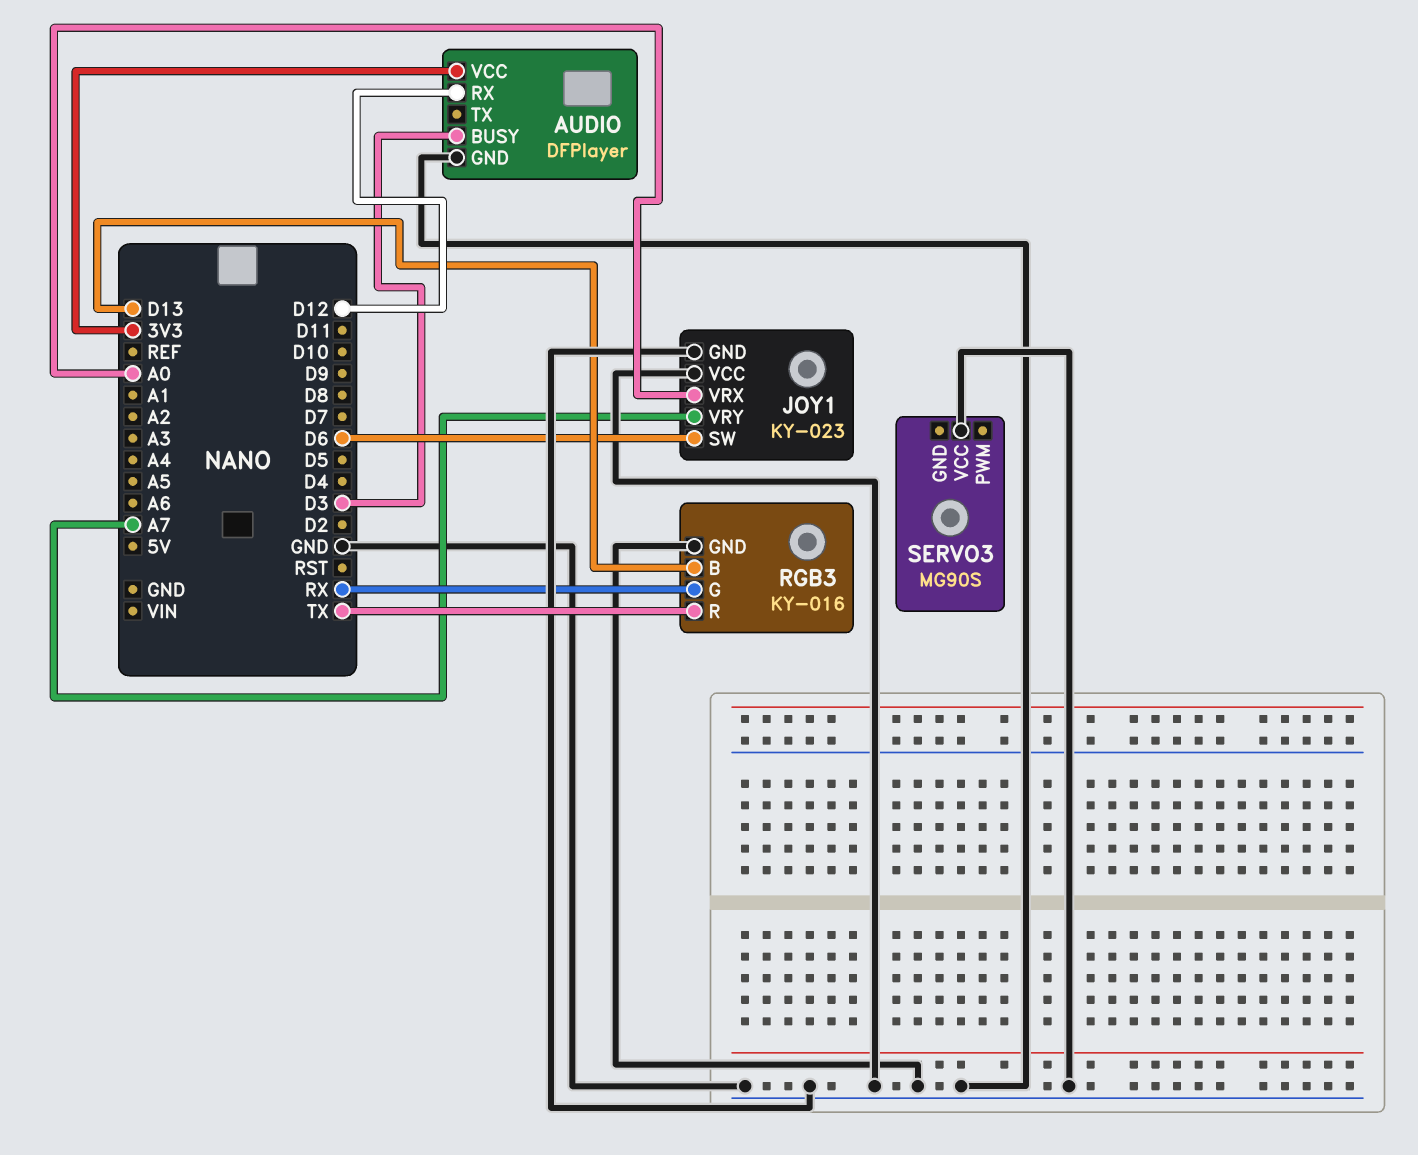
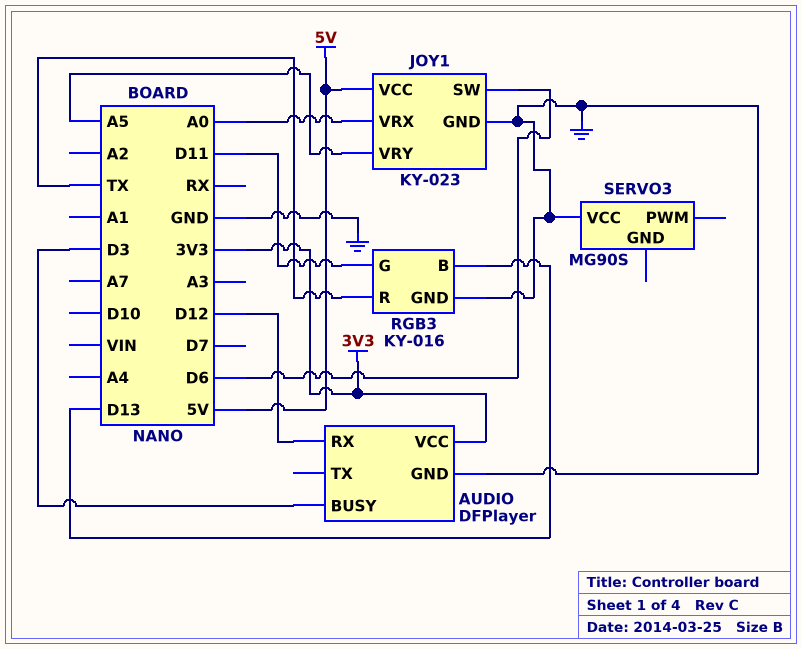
JOY1 pin VCC: GND -> 5V
JOY1 pin VRY: A7 -> A5
RGB3 pin G: RX -> D11

